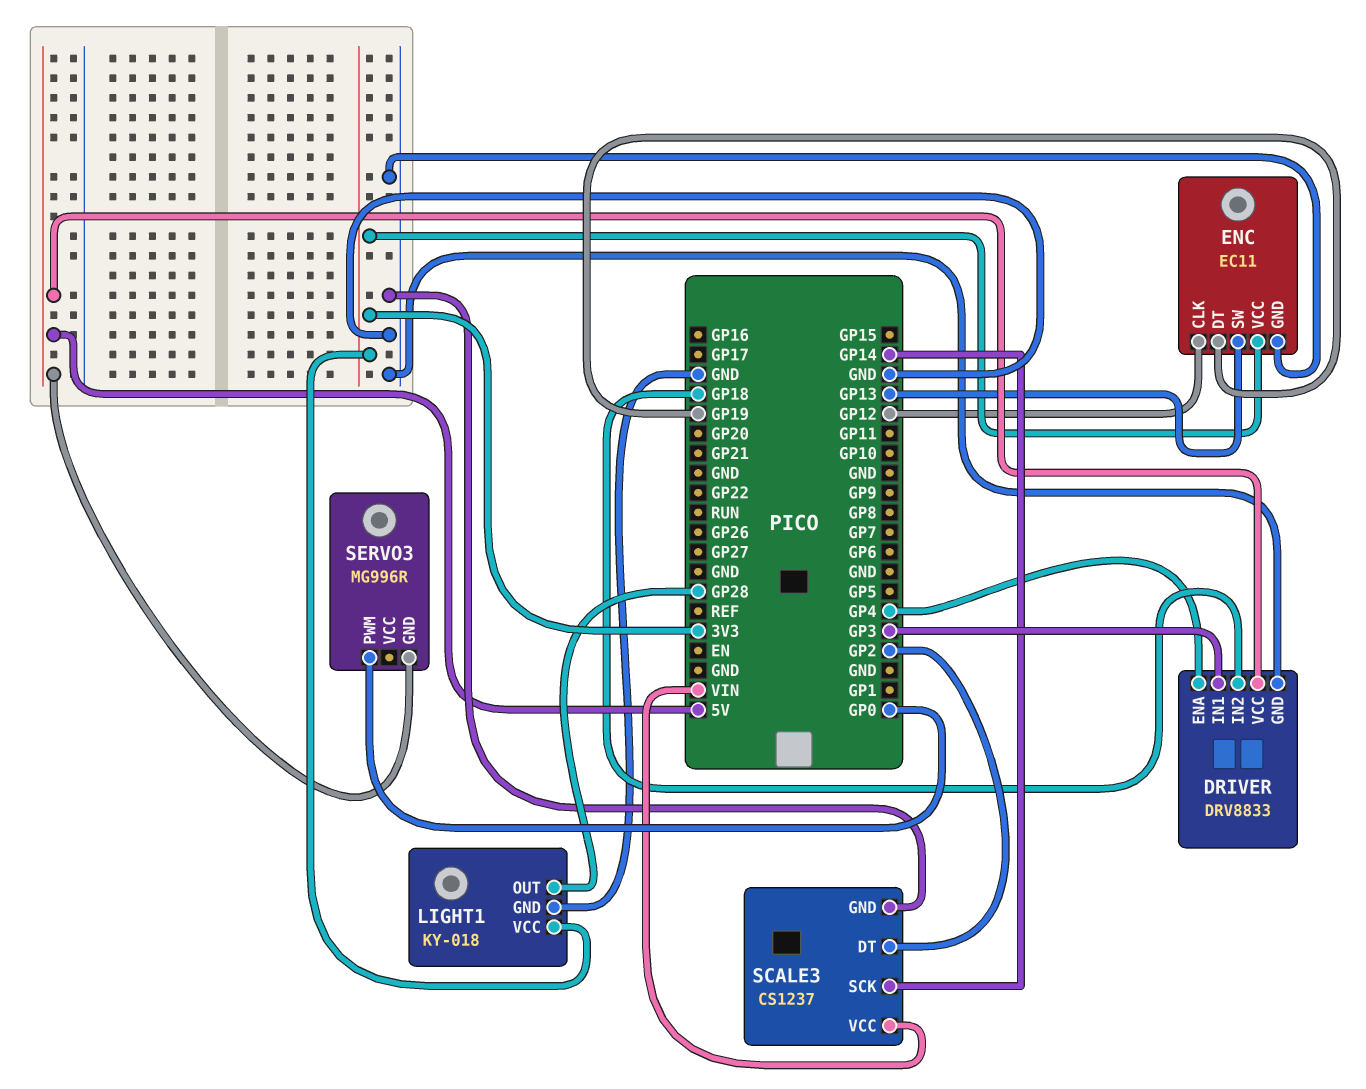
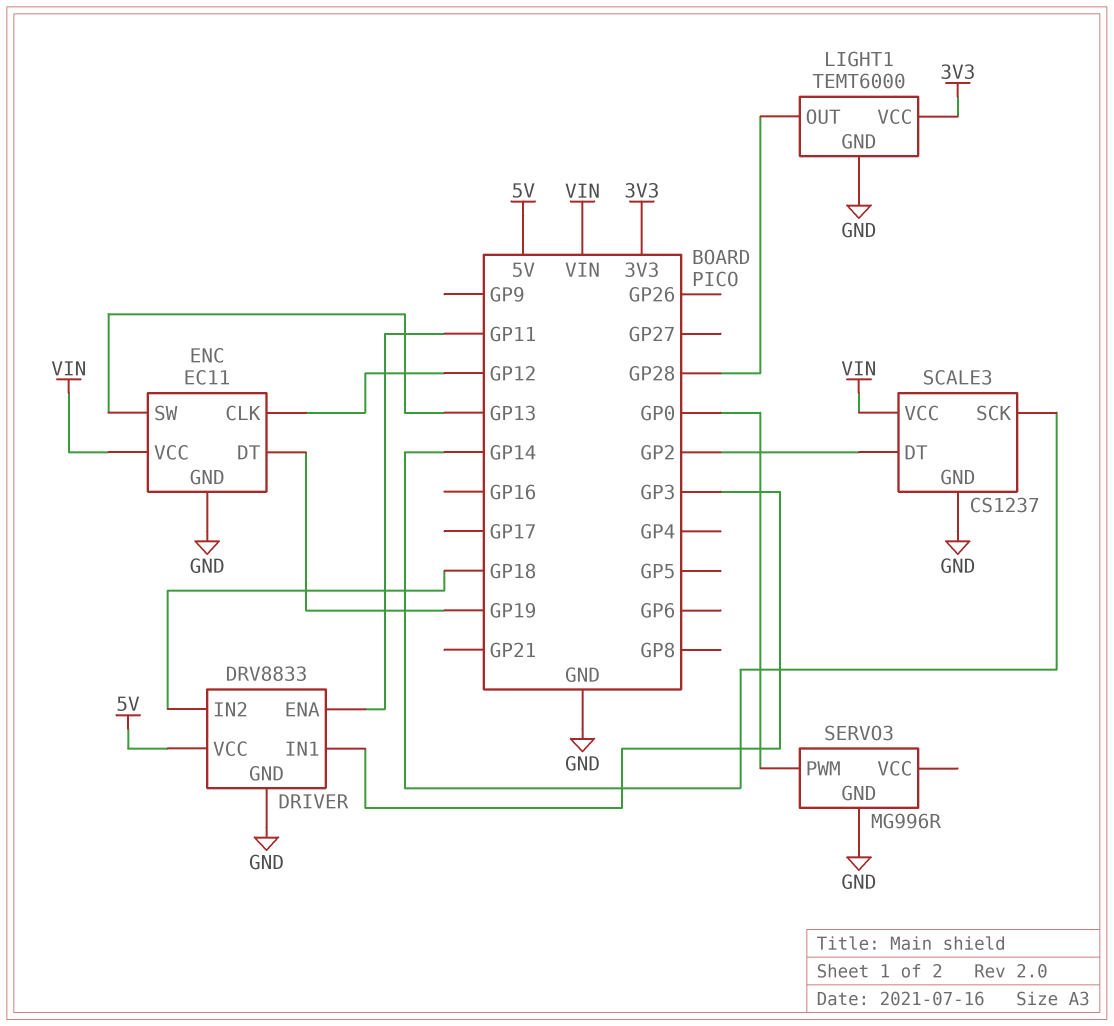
DRIVER pin ENA: GP4 -> GP11
ENC pin VCC: 3V3 -> VIN
LIGHT1: KY-018 -> TEMT6000
SERVO3 pin GND: 5V -> GND

